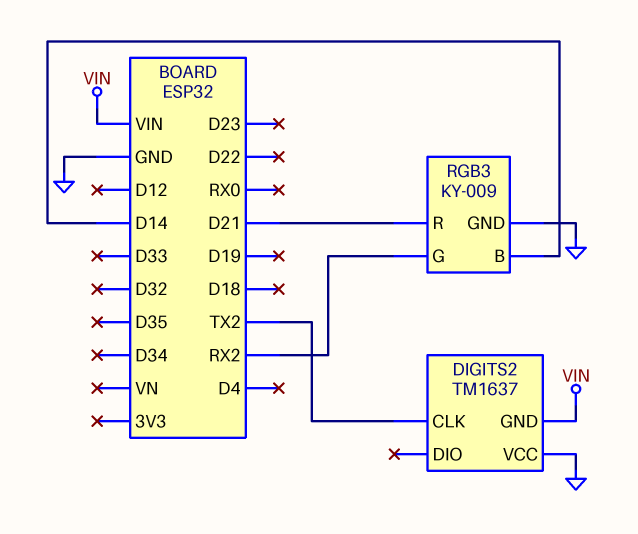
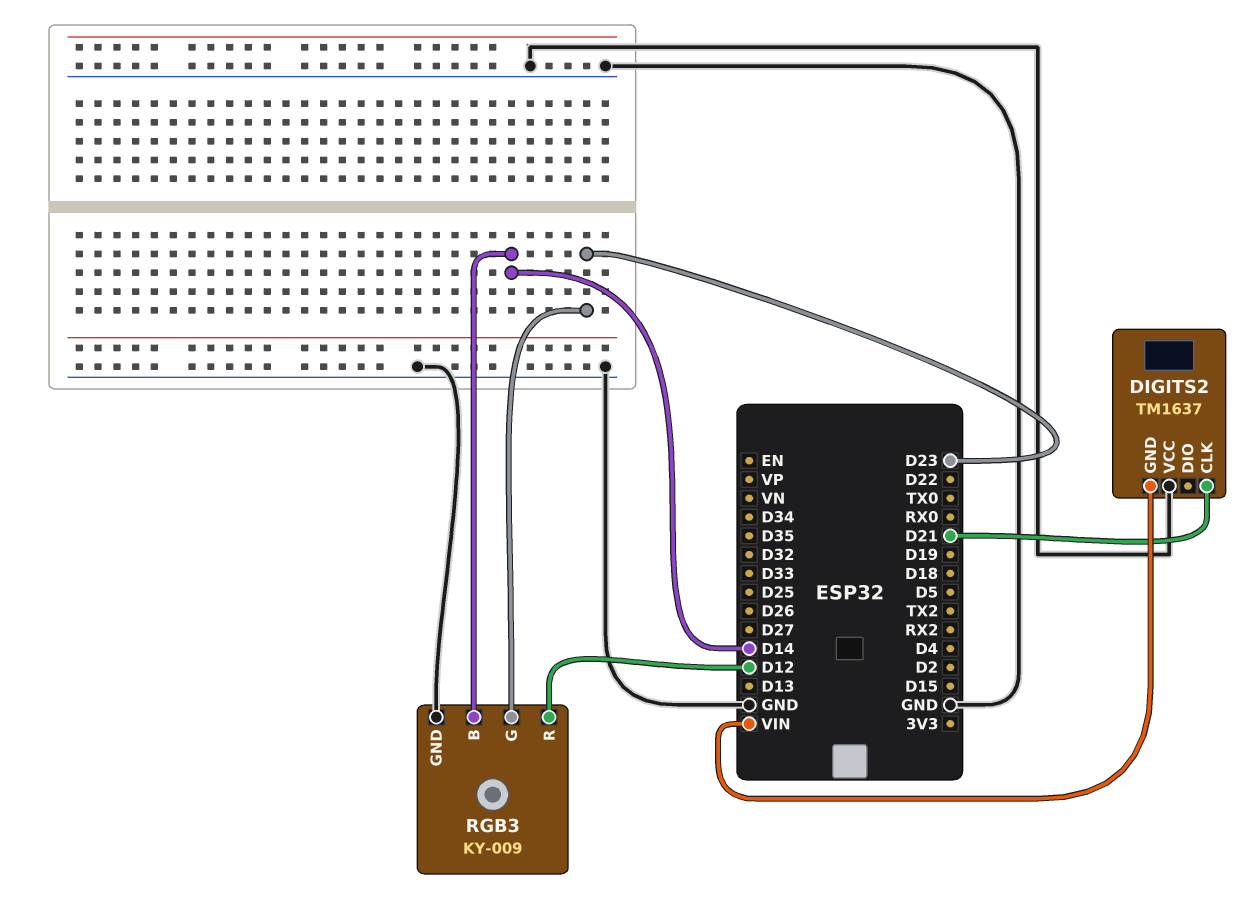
DIGITS2 pin CLK: TX2 -> D21
RGB3 pin G: RX2 -> D23
RGB3 pin R: D21 -> D12

